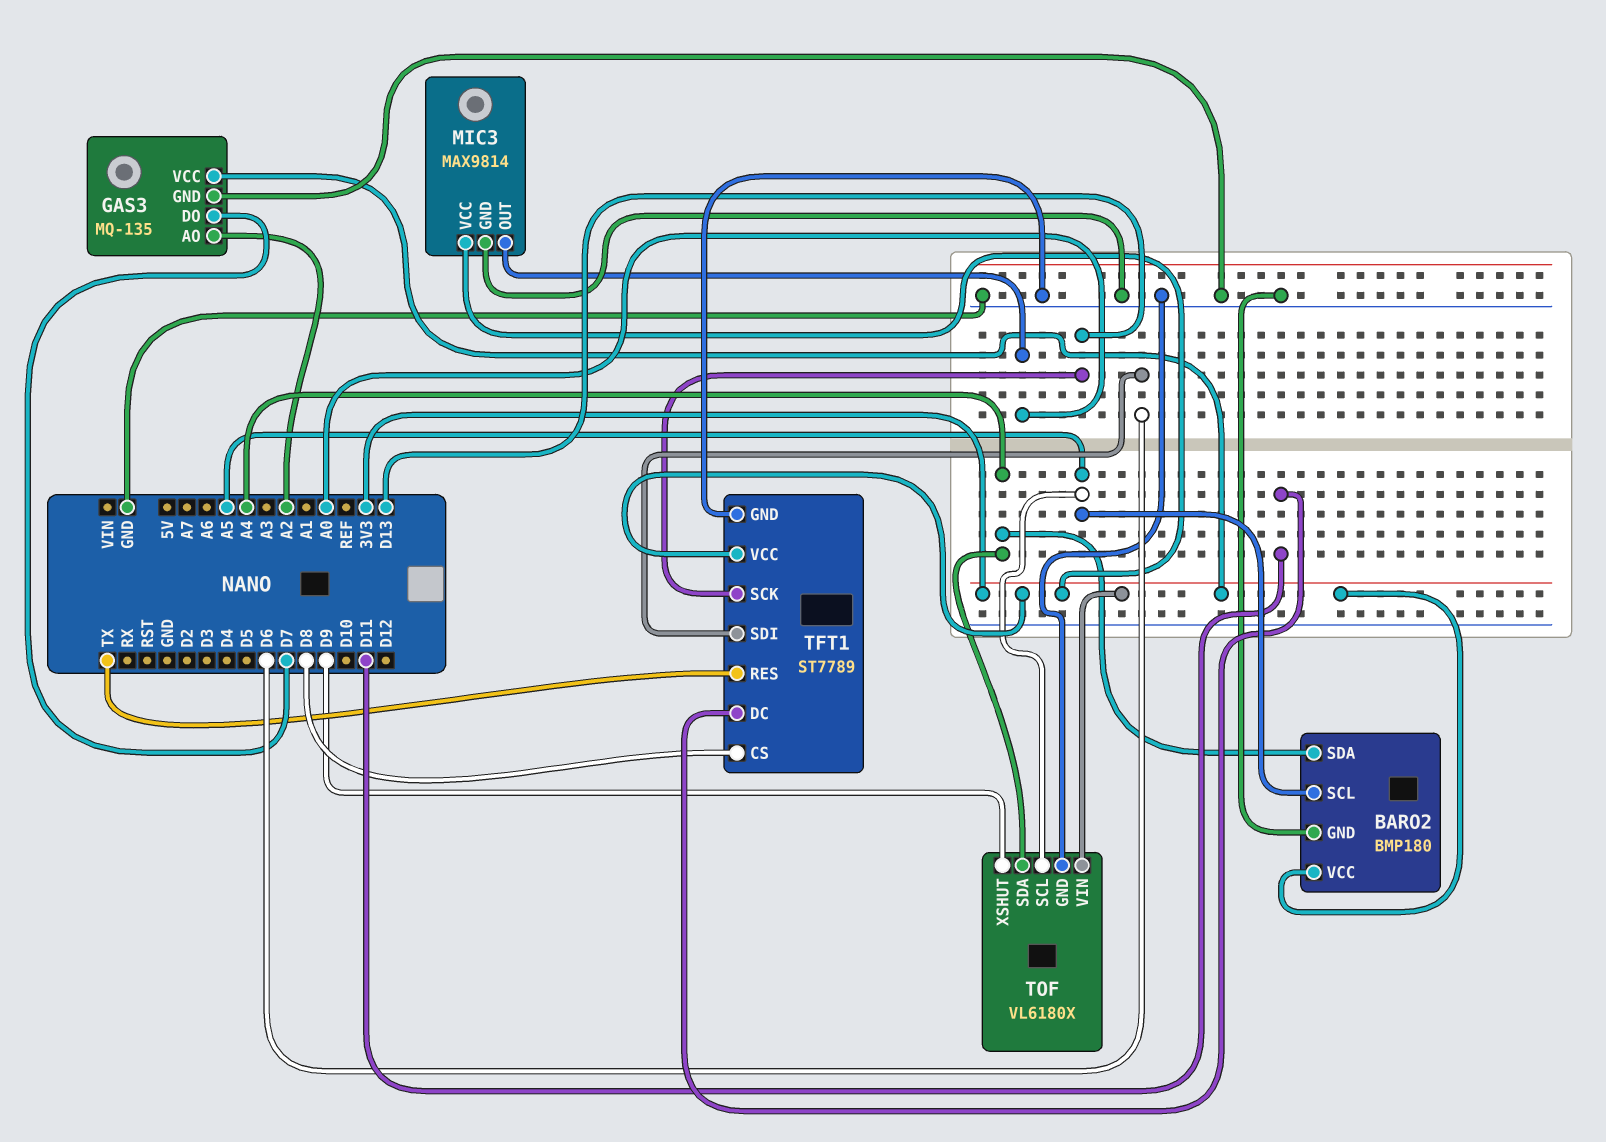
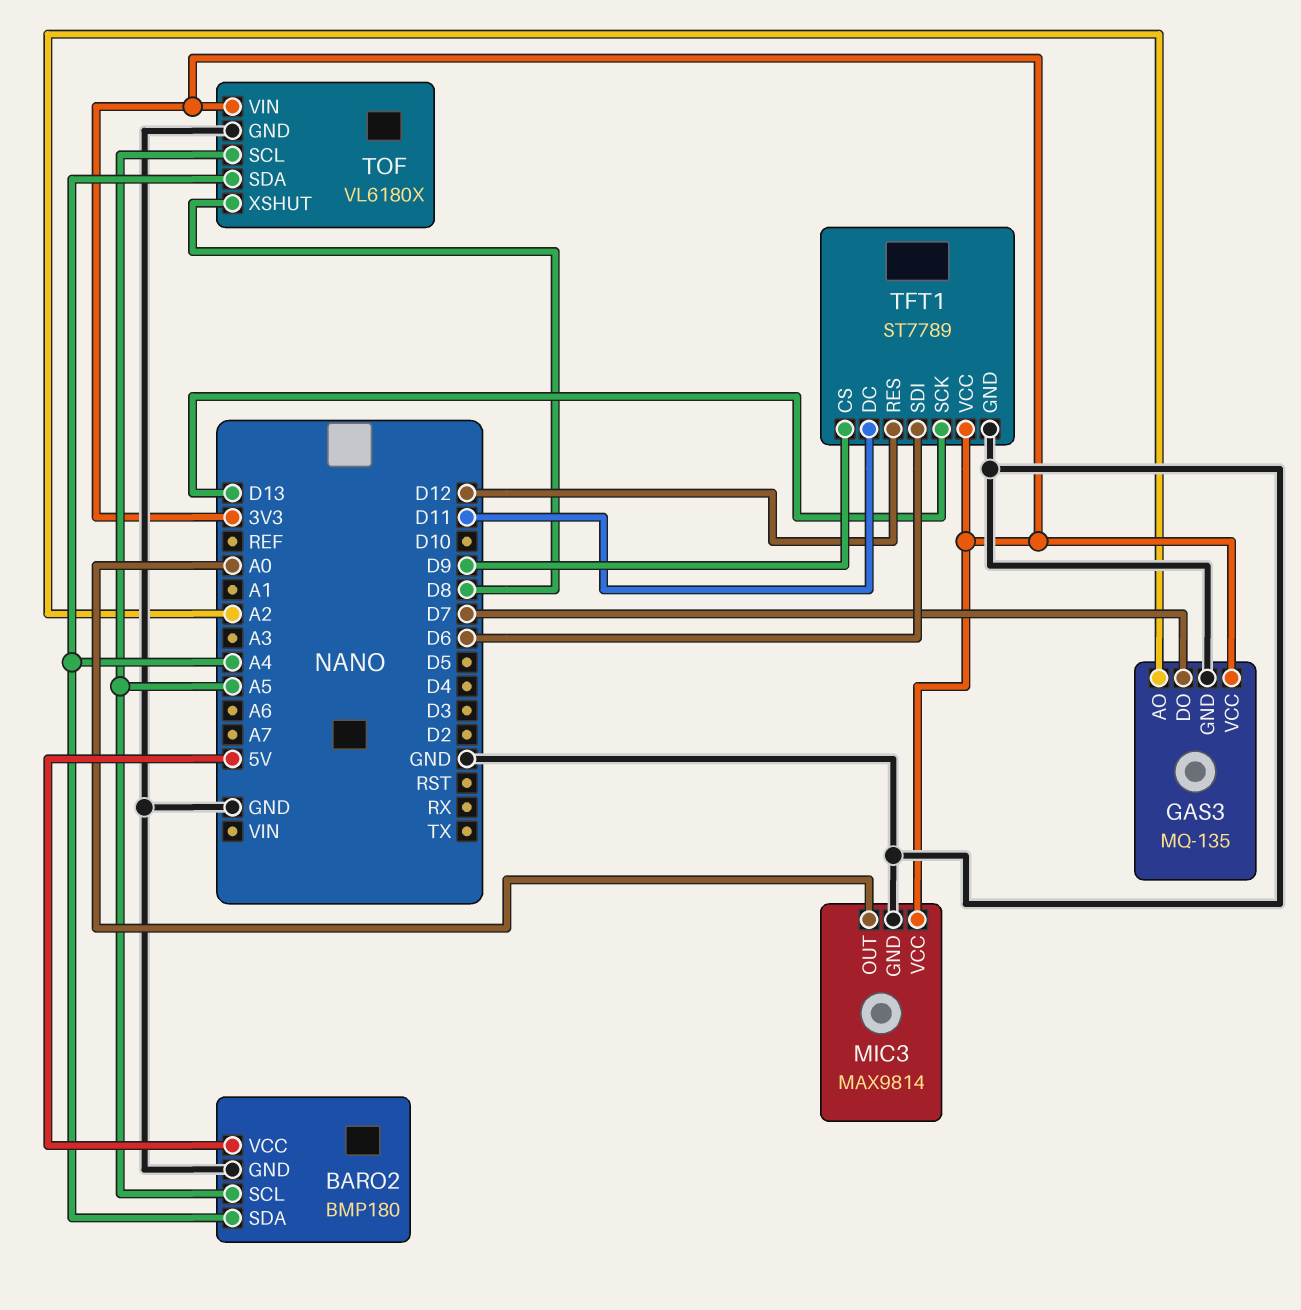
BARO2 pin VCC: 3V3 -> 5V
TFT1 pin CS: D8 -> D9
TFT1 pin RES: TX -> D12
TOF pin XSHUT: D9 -> D8

